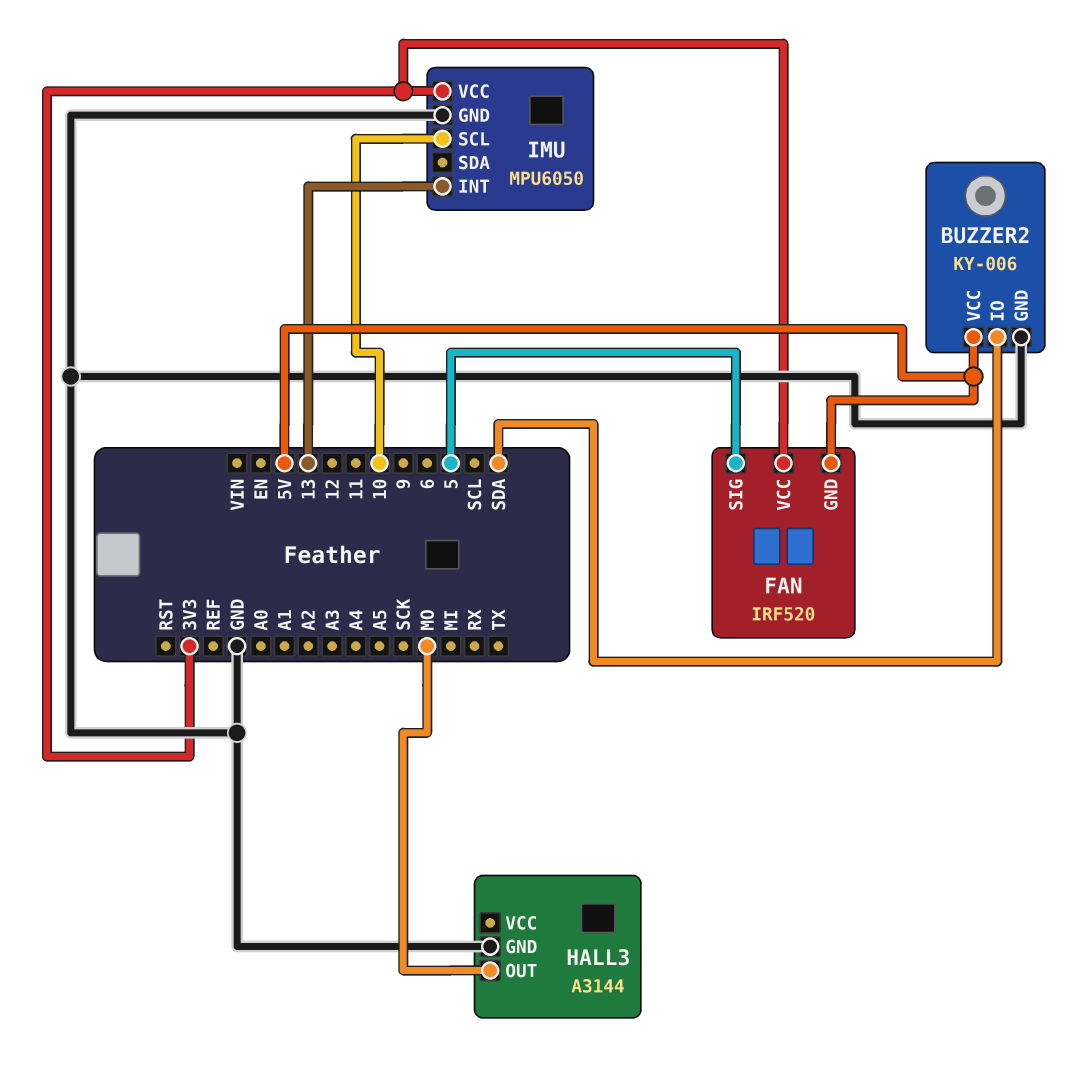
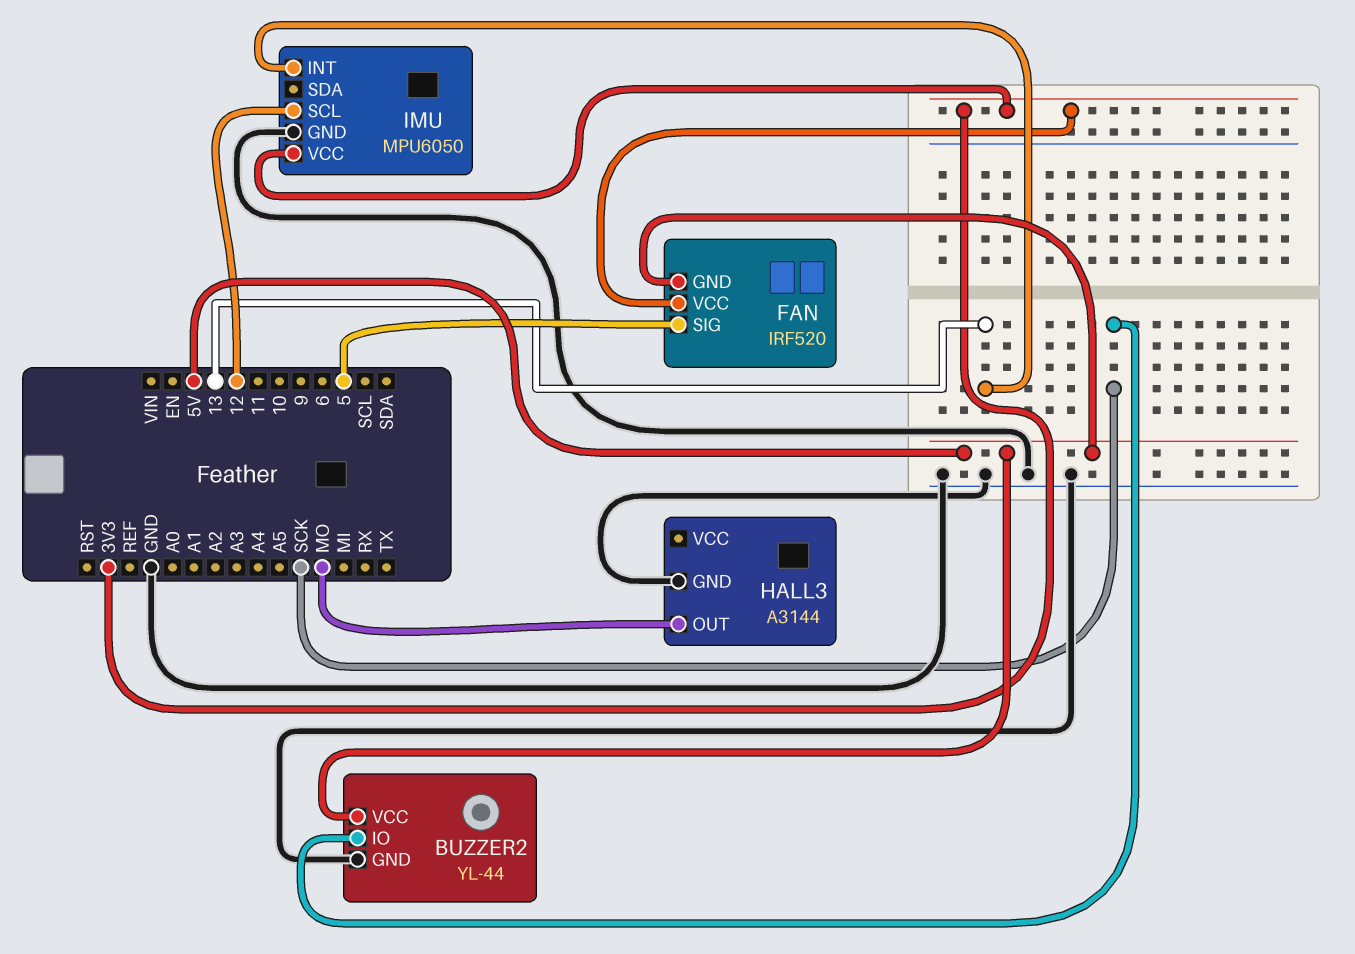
BUZZER2: KY-006 -> YL-44
BUZZER2 pin IO: SDA -> SCK
IMU pin SCL: 10 -> 12

